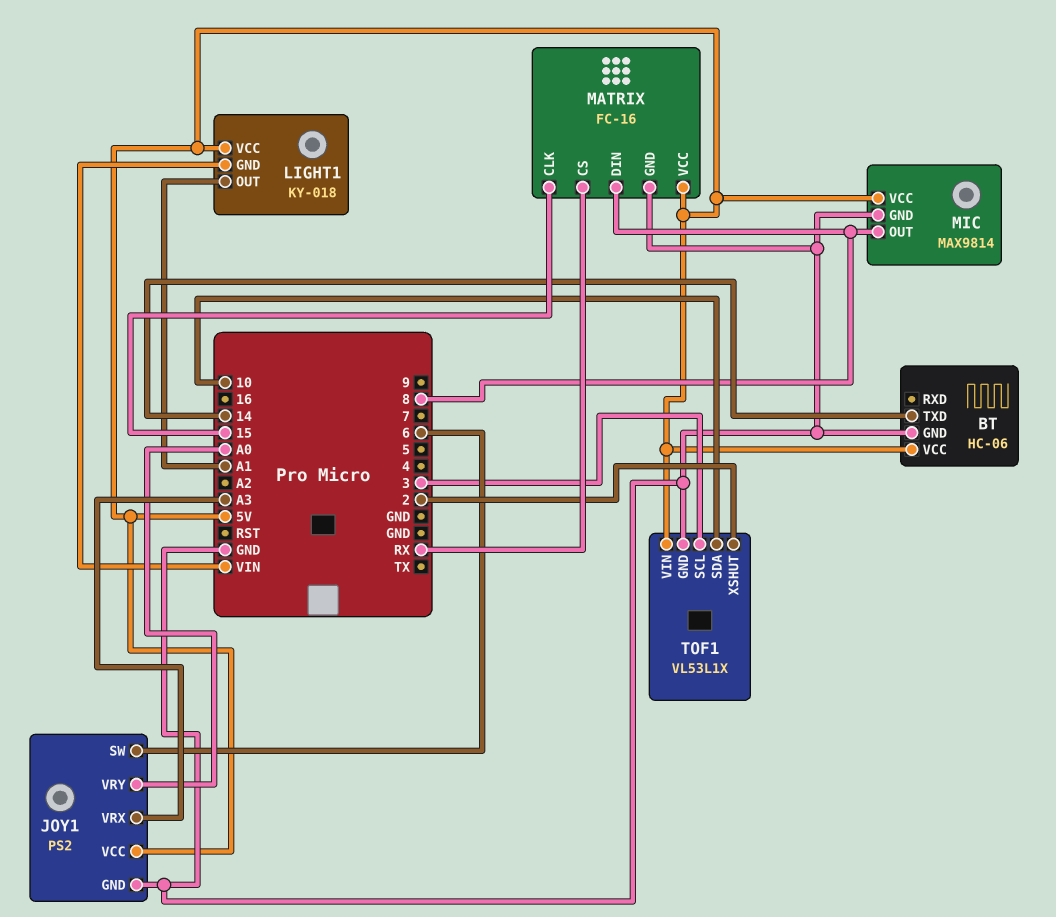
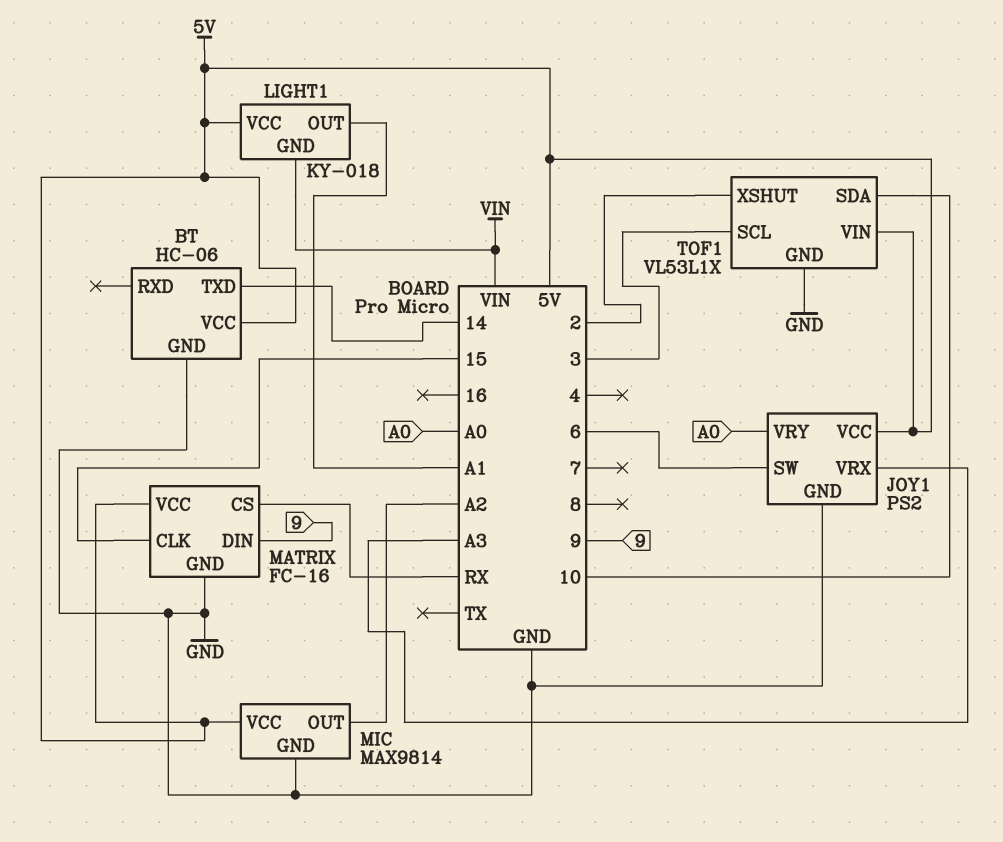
MATRIX pin DIN: 8 -> 9
MIC pin OUT: 8 -> A2

